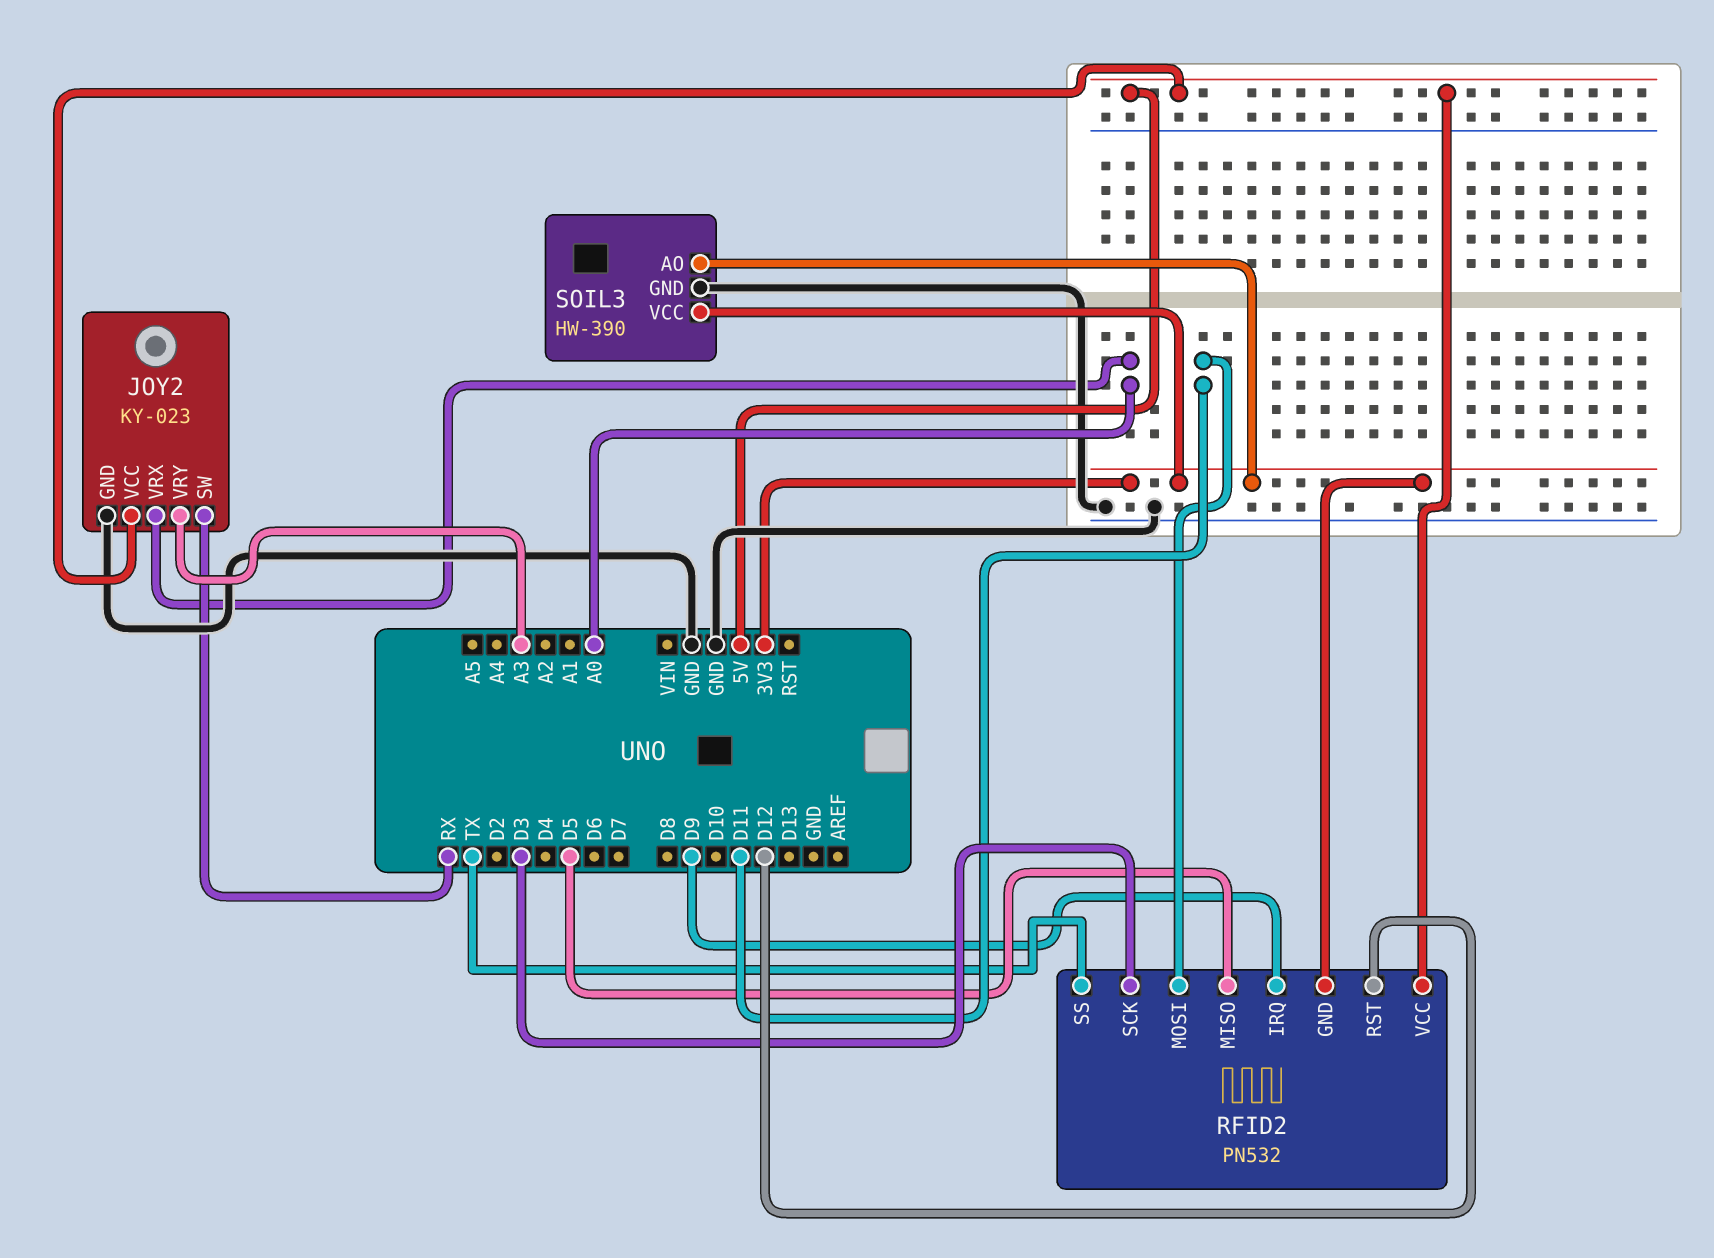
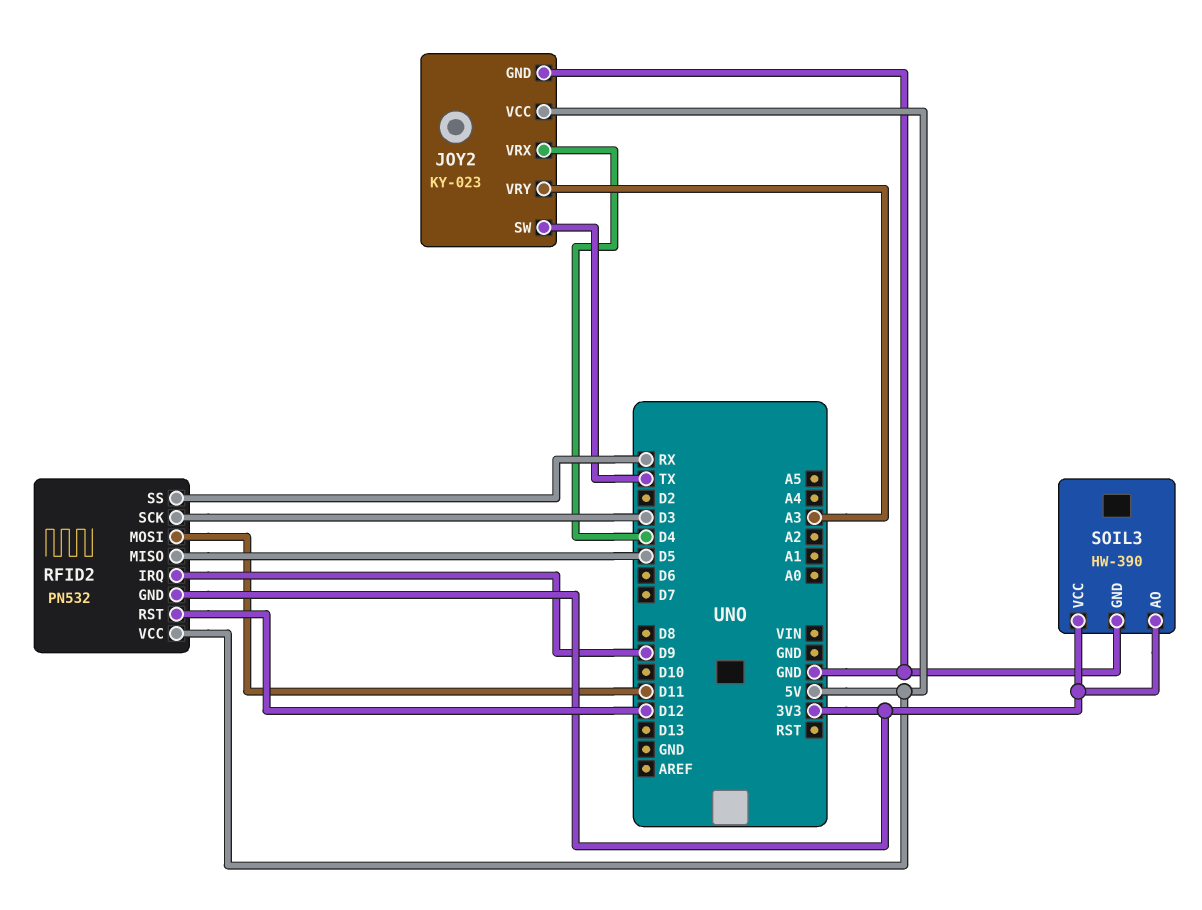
JOY2 pin SW: RX -> TX
JOY2 pin VRX: A0 -> D4
RFID2 pin SS: TX -> RX

